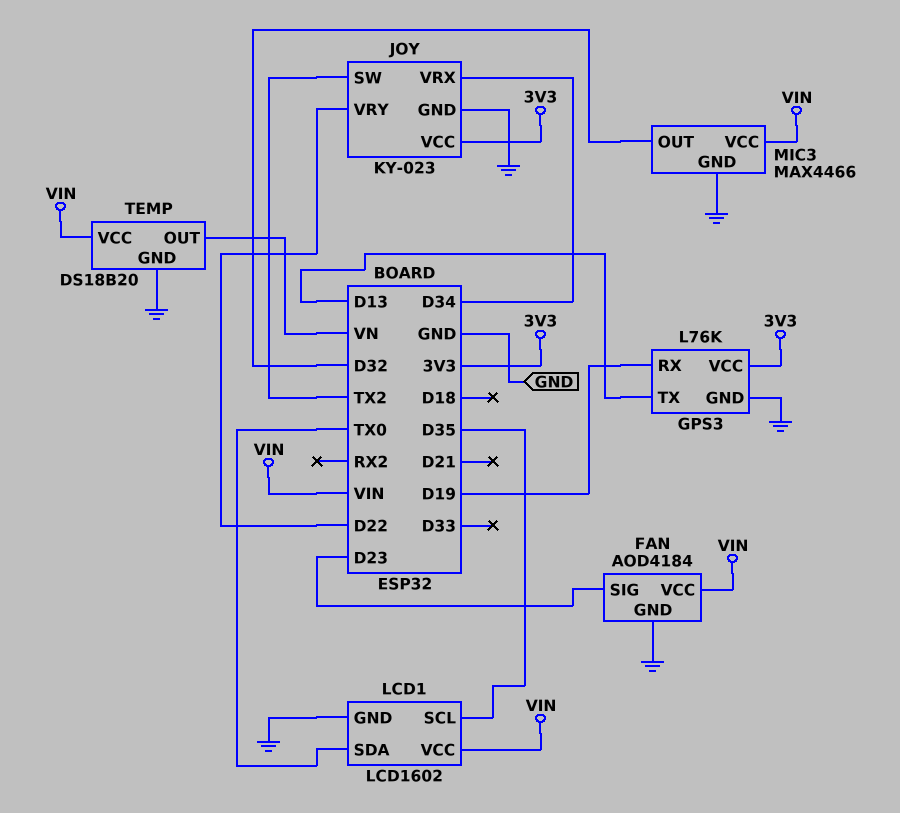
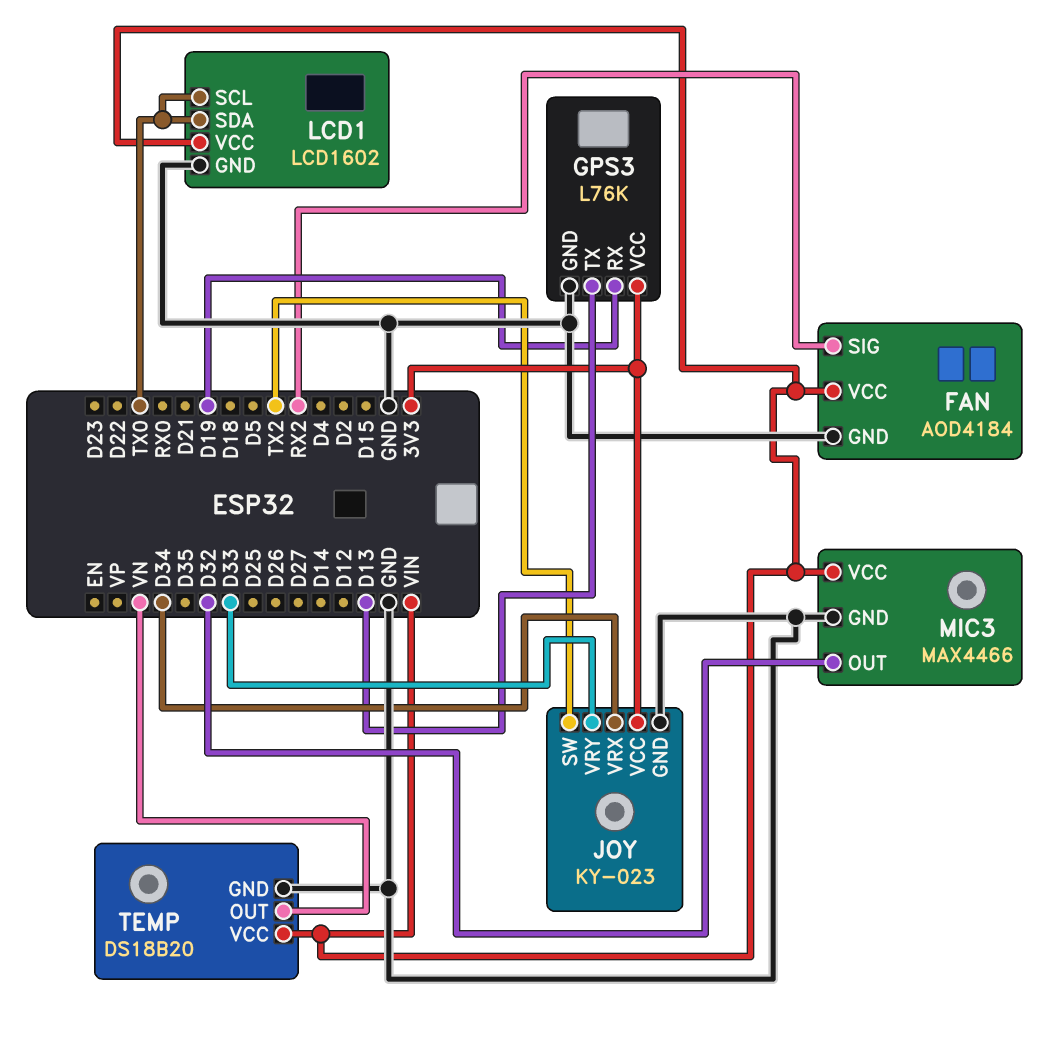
FAN pin SIG: D23 -> RX2
JOY pin VRY: D22 -> D33
LCD1 pin SCL: D35 -> TX0

